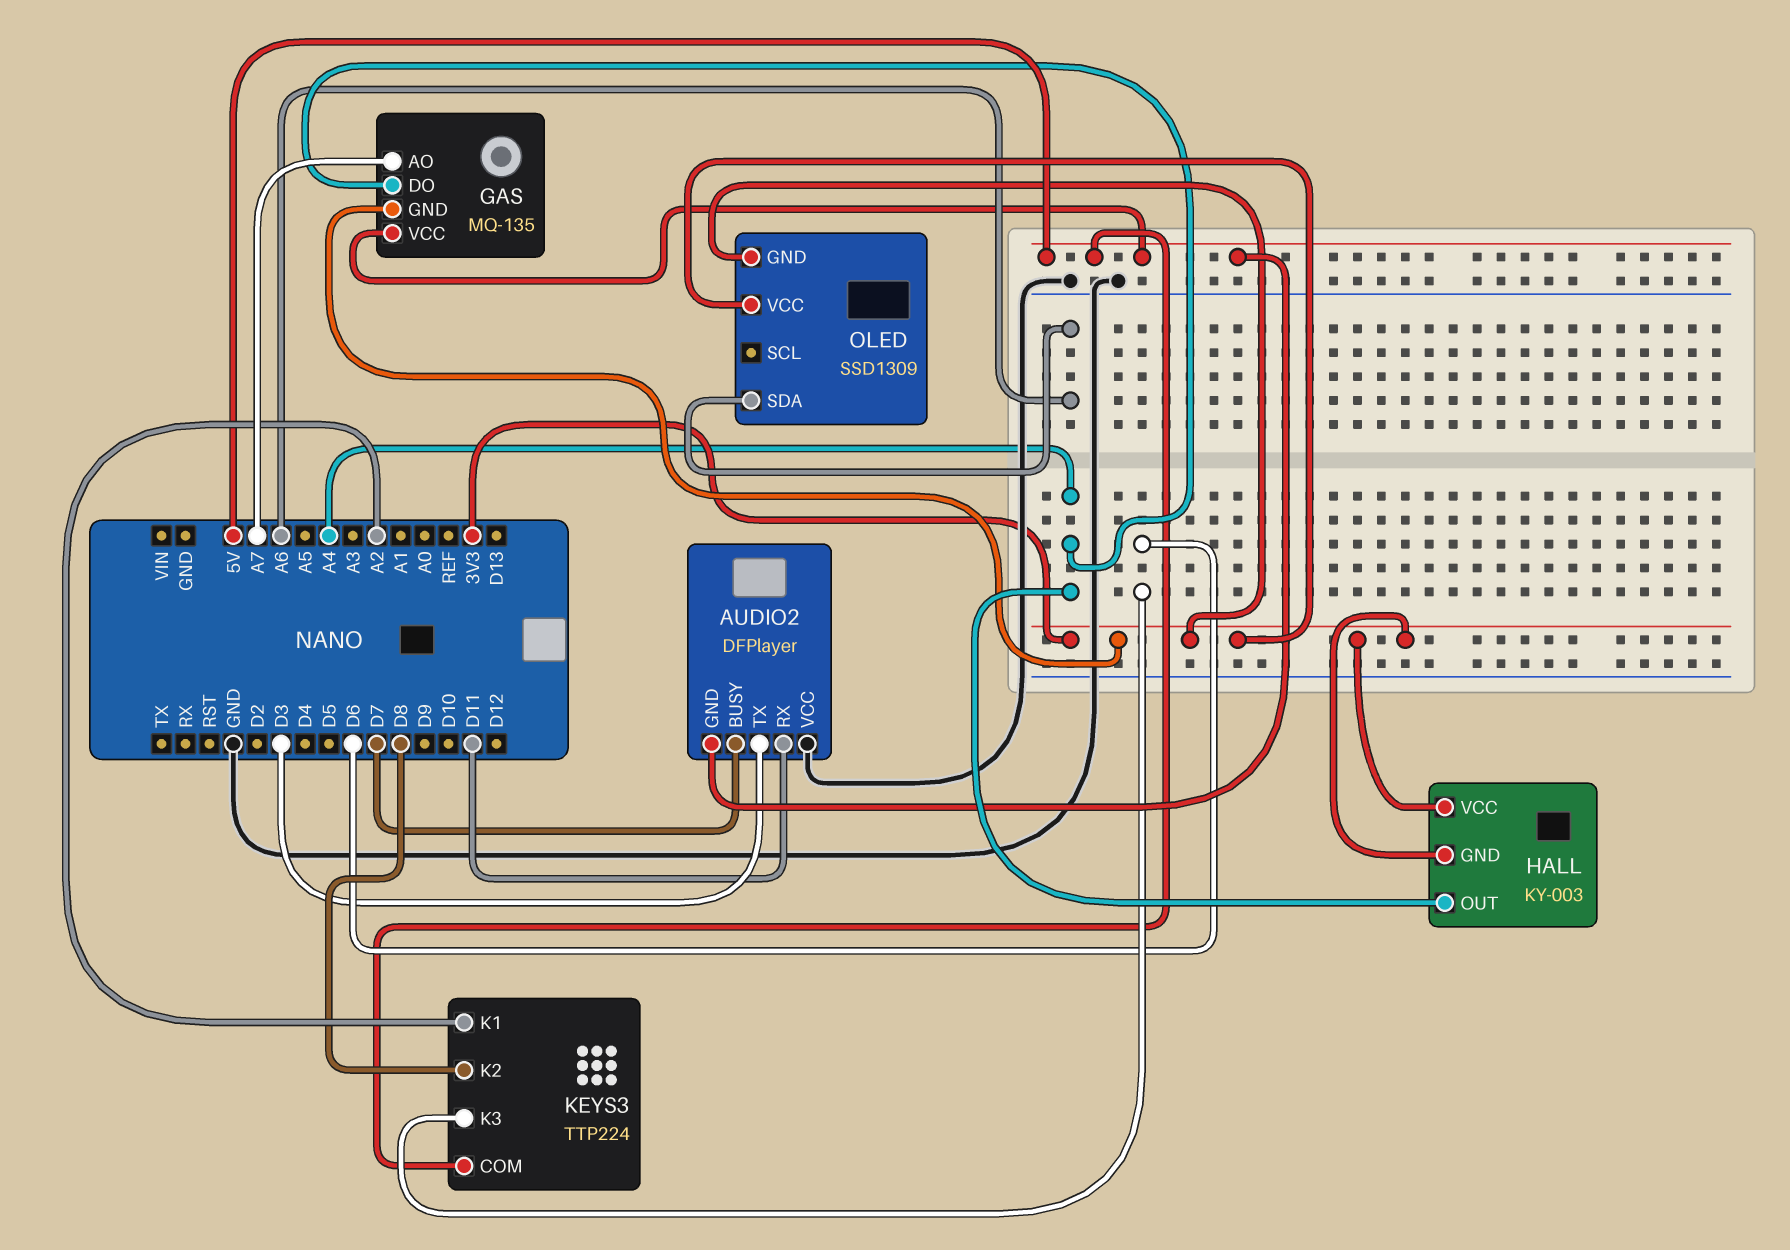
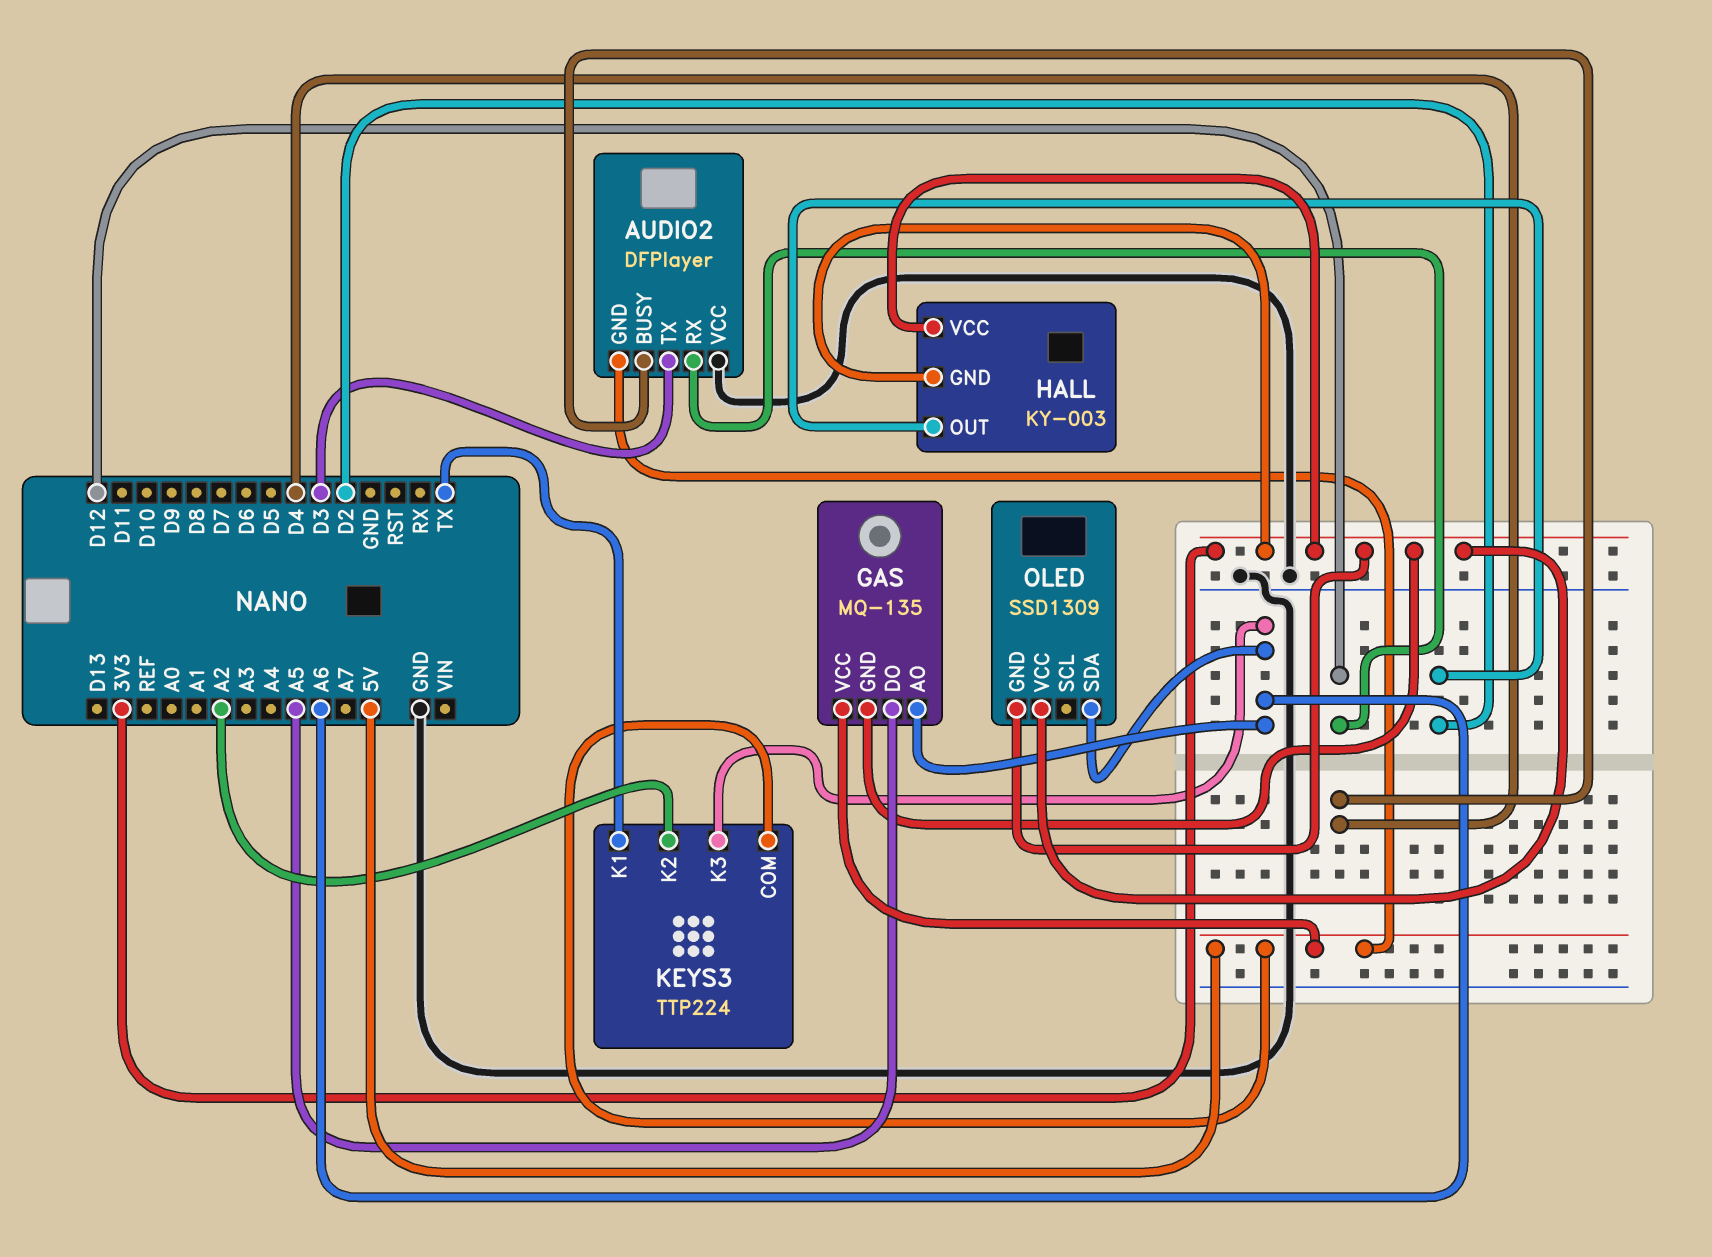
AUDIO2 pin BUSY: D7 -> D4
AUDIO2 pin RX: D11 -> D12
GAS pin AO: A7 -> A6
GAS pin DO: A4 -> A5
HALL pin OUT: A4 -> D2
KEYS3 pin K1: A2 -> TX
KEYS3 pin K2: D8 -> A2
KEYS3 pin K3: D6 -> A6

